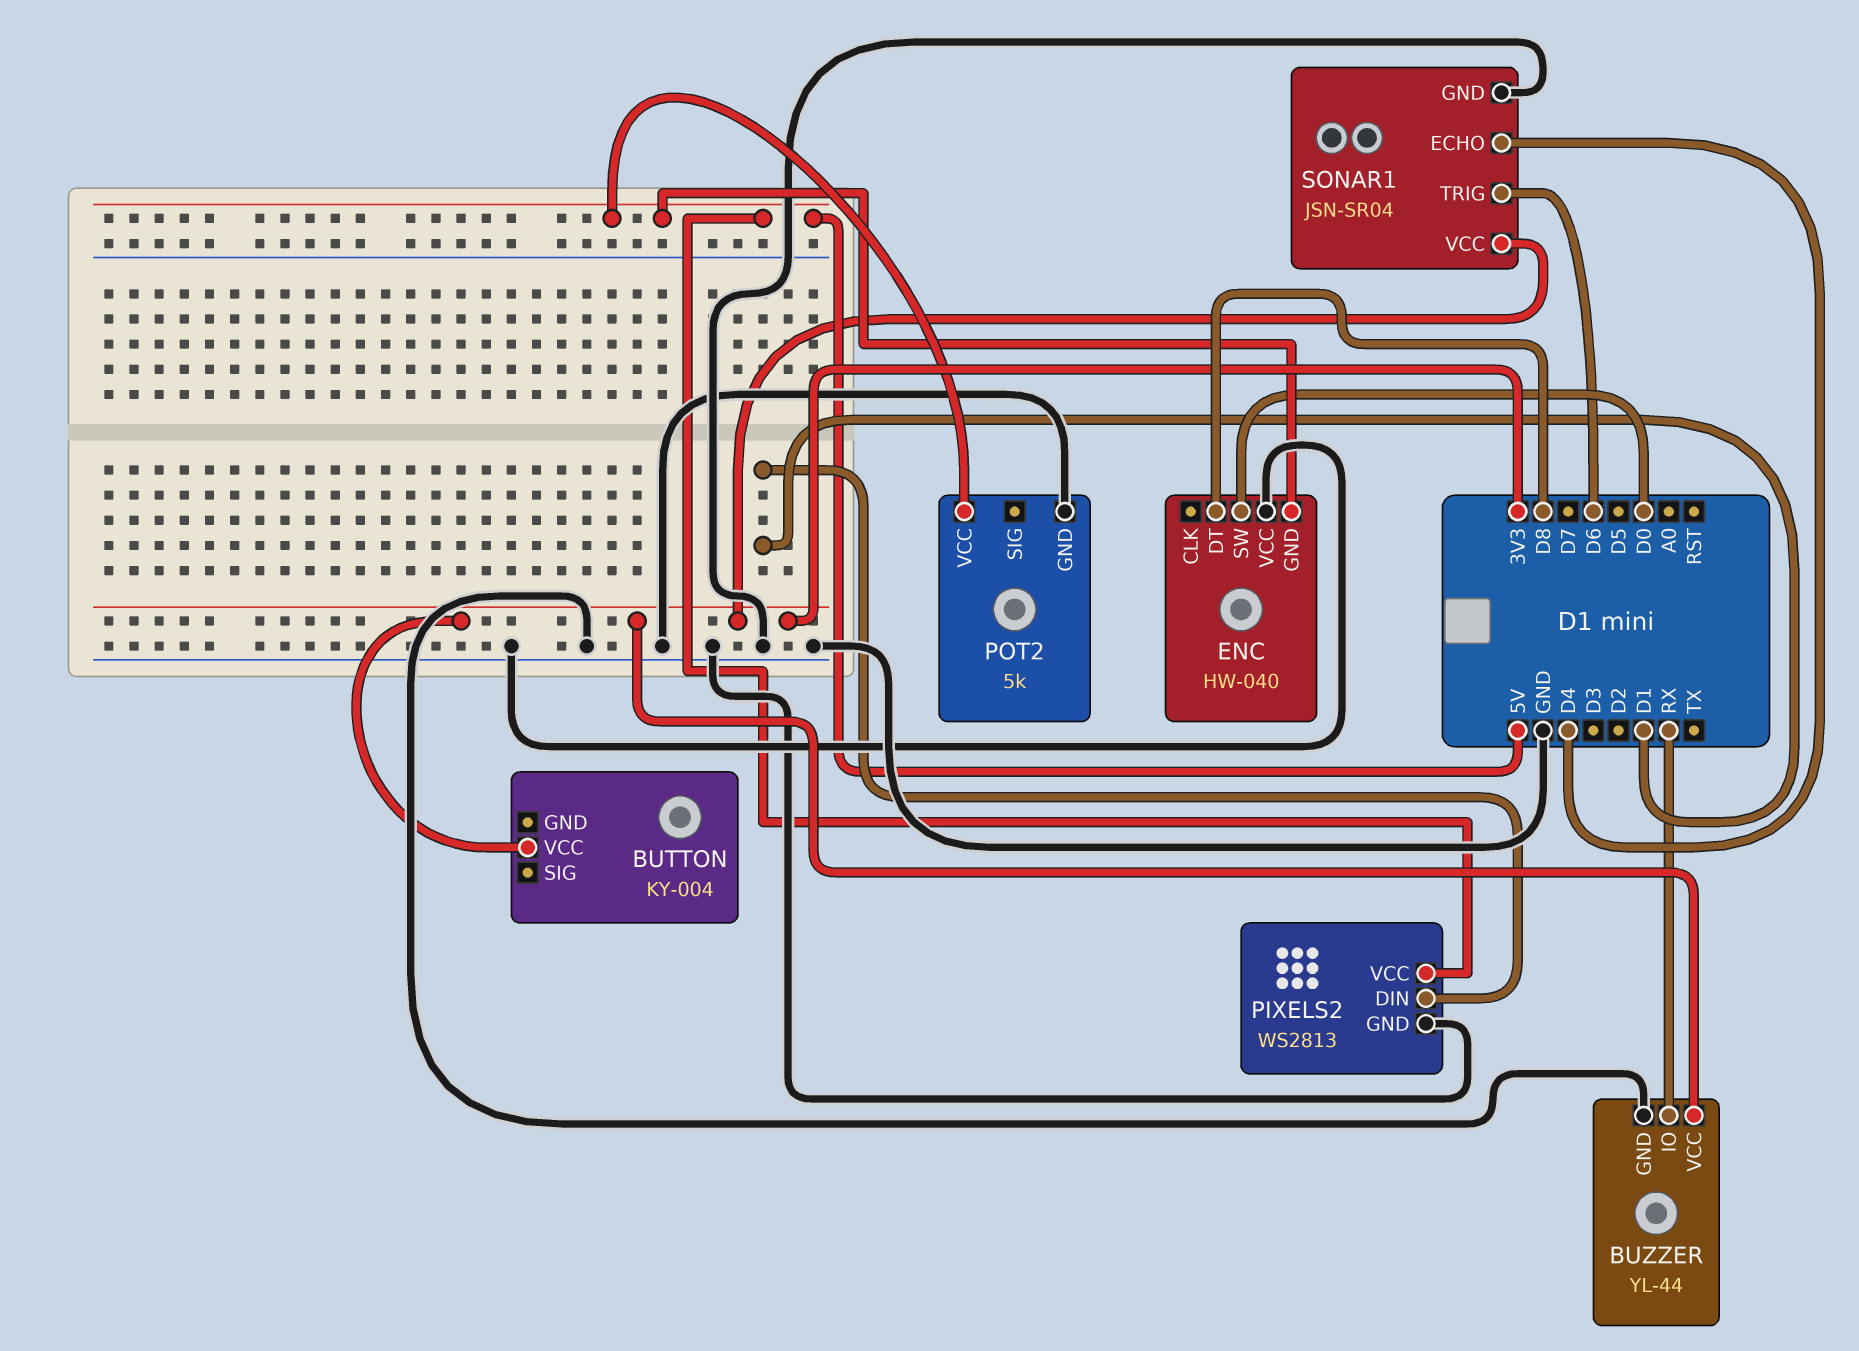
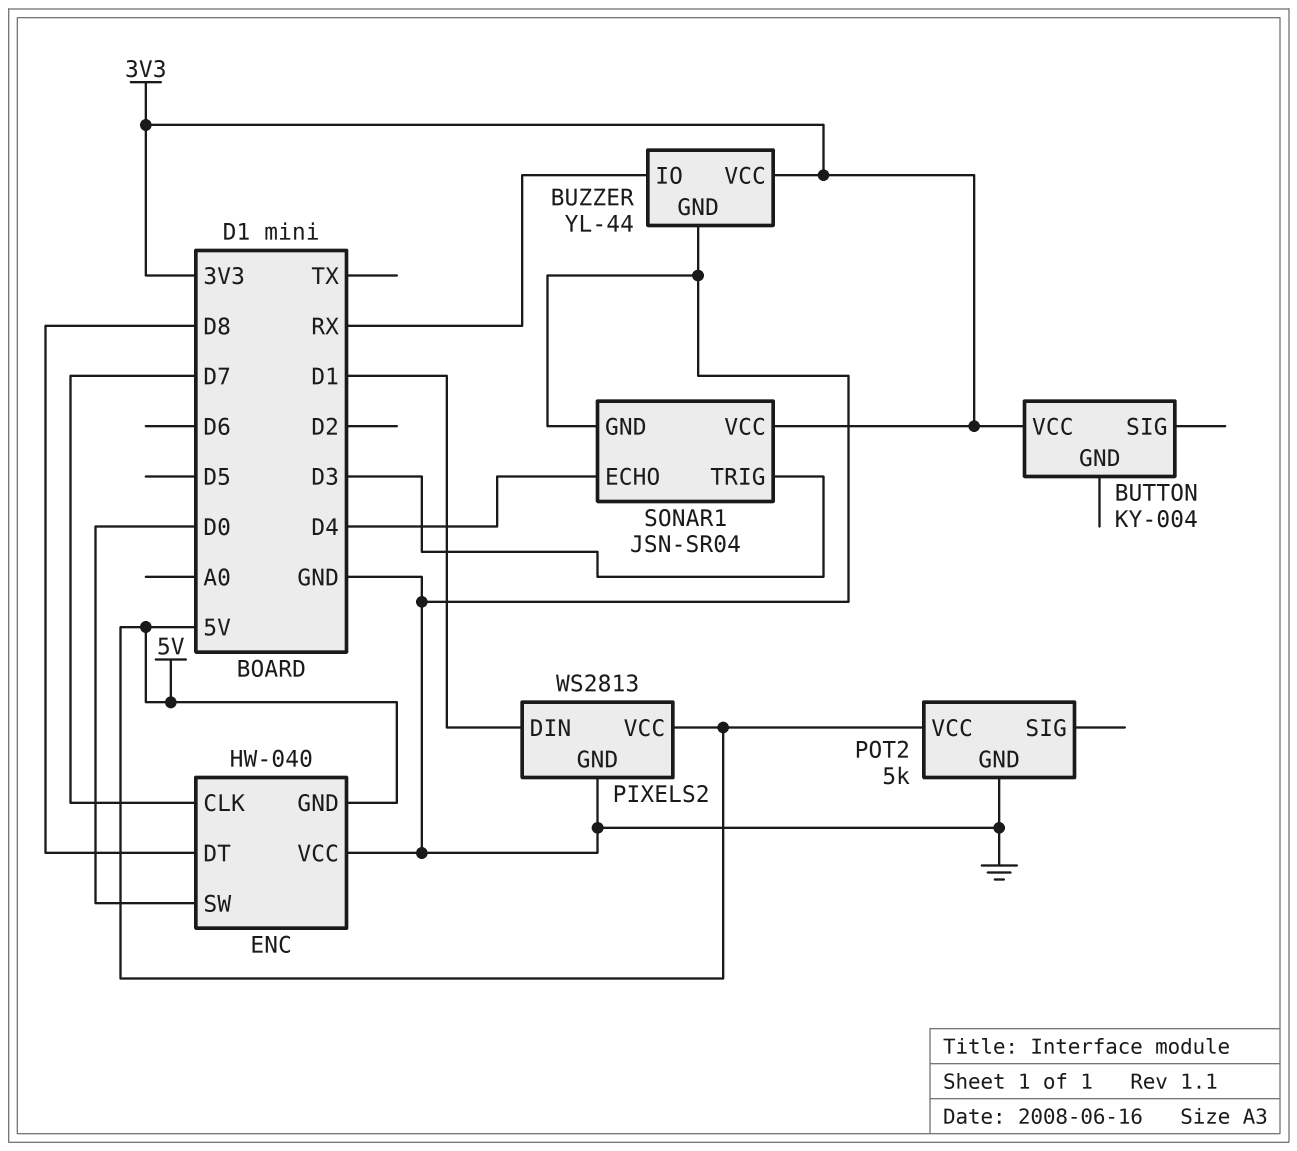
ENC pin CLK: none -> D7
SONAR1 pin TRIG: D6 -> D3

